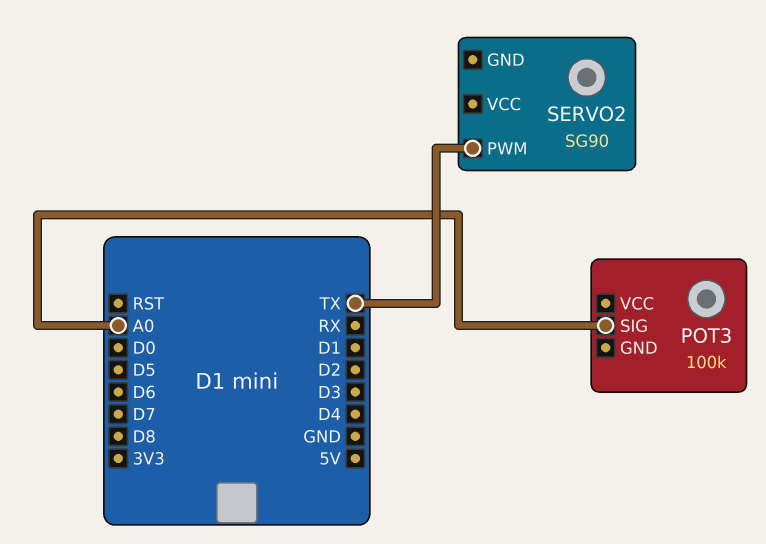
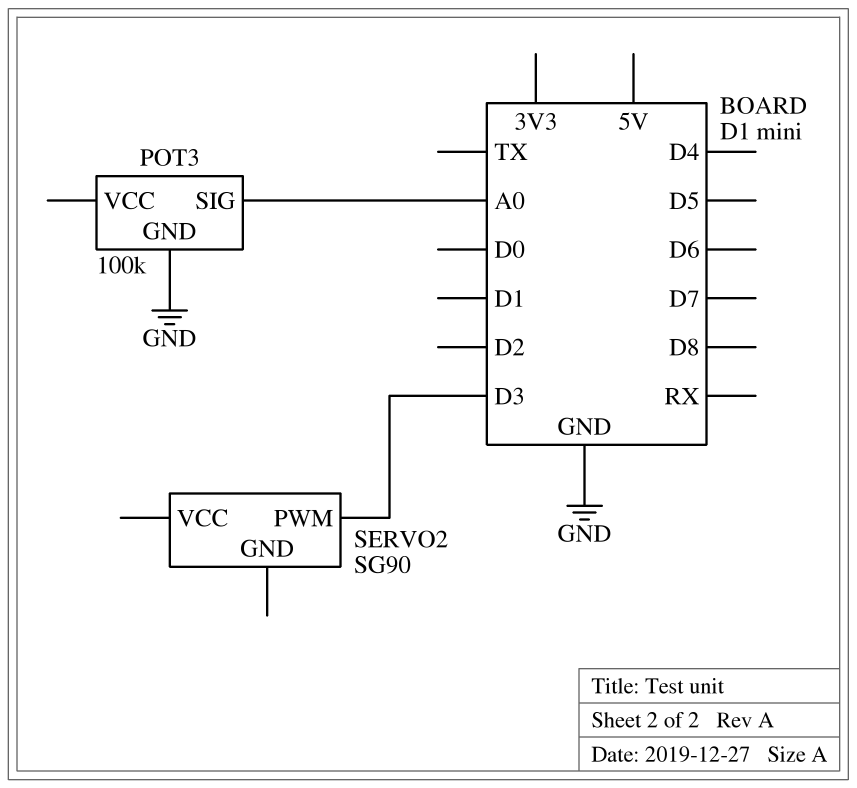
POT3 pin GND: none -> GND
SERVO2 pin PWM: TX -> D3

